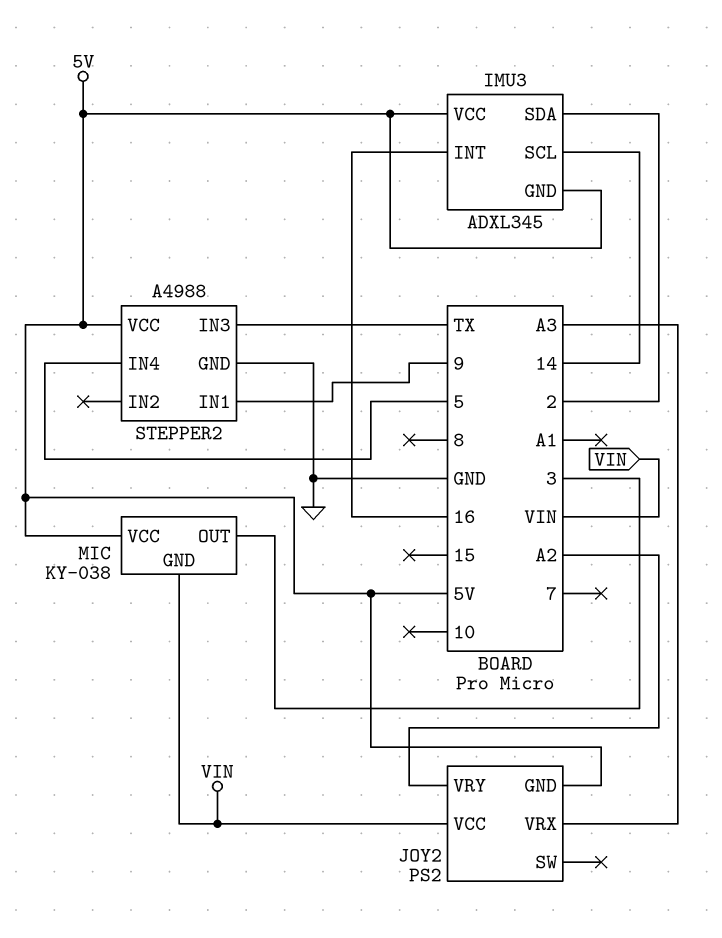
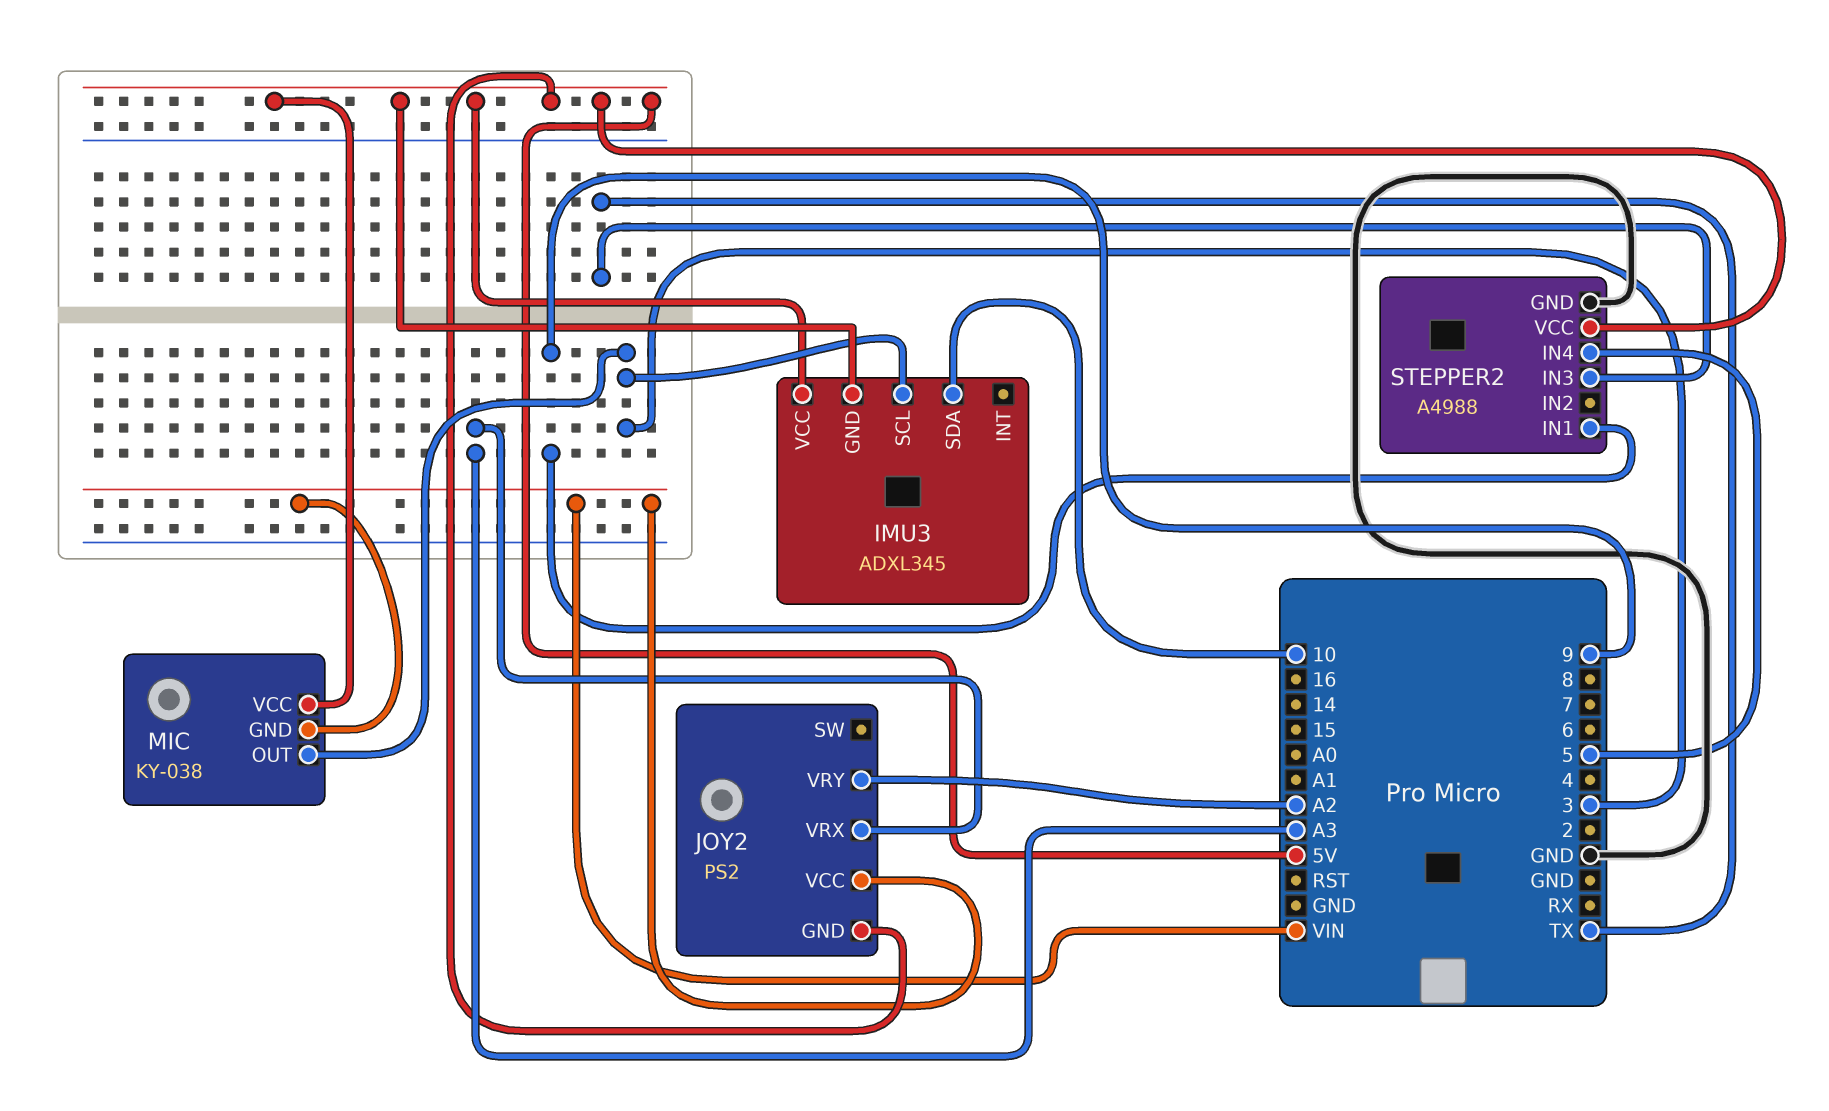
IMU3 pin INT: 16 -> none
IMU3 pin SCL: 14 -> 3
IMU3 pin SDA: 2 -> 10

